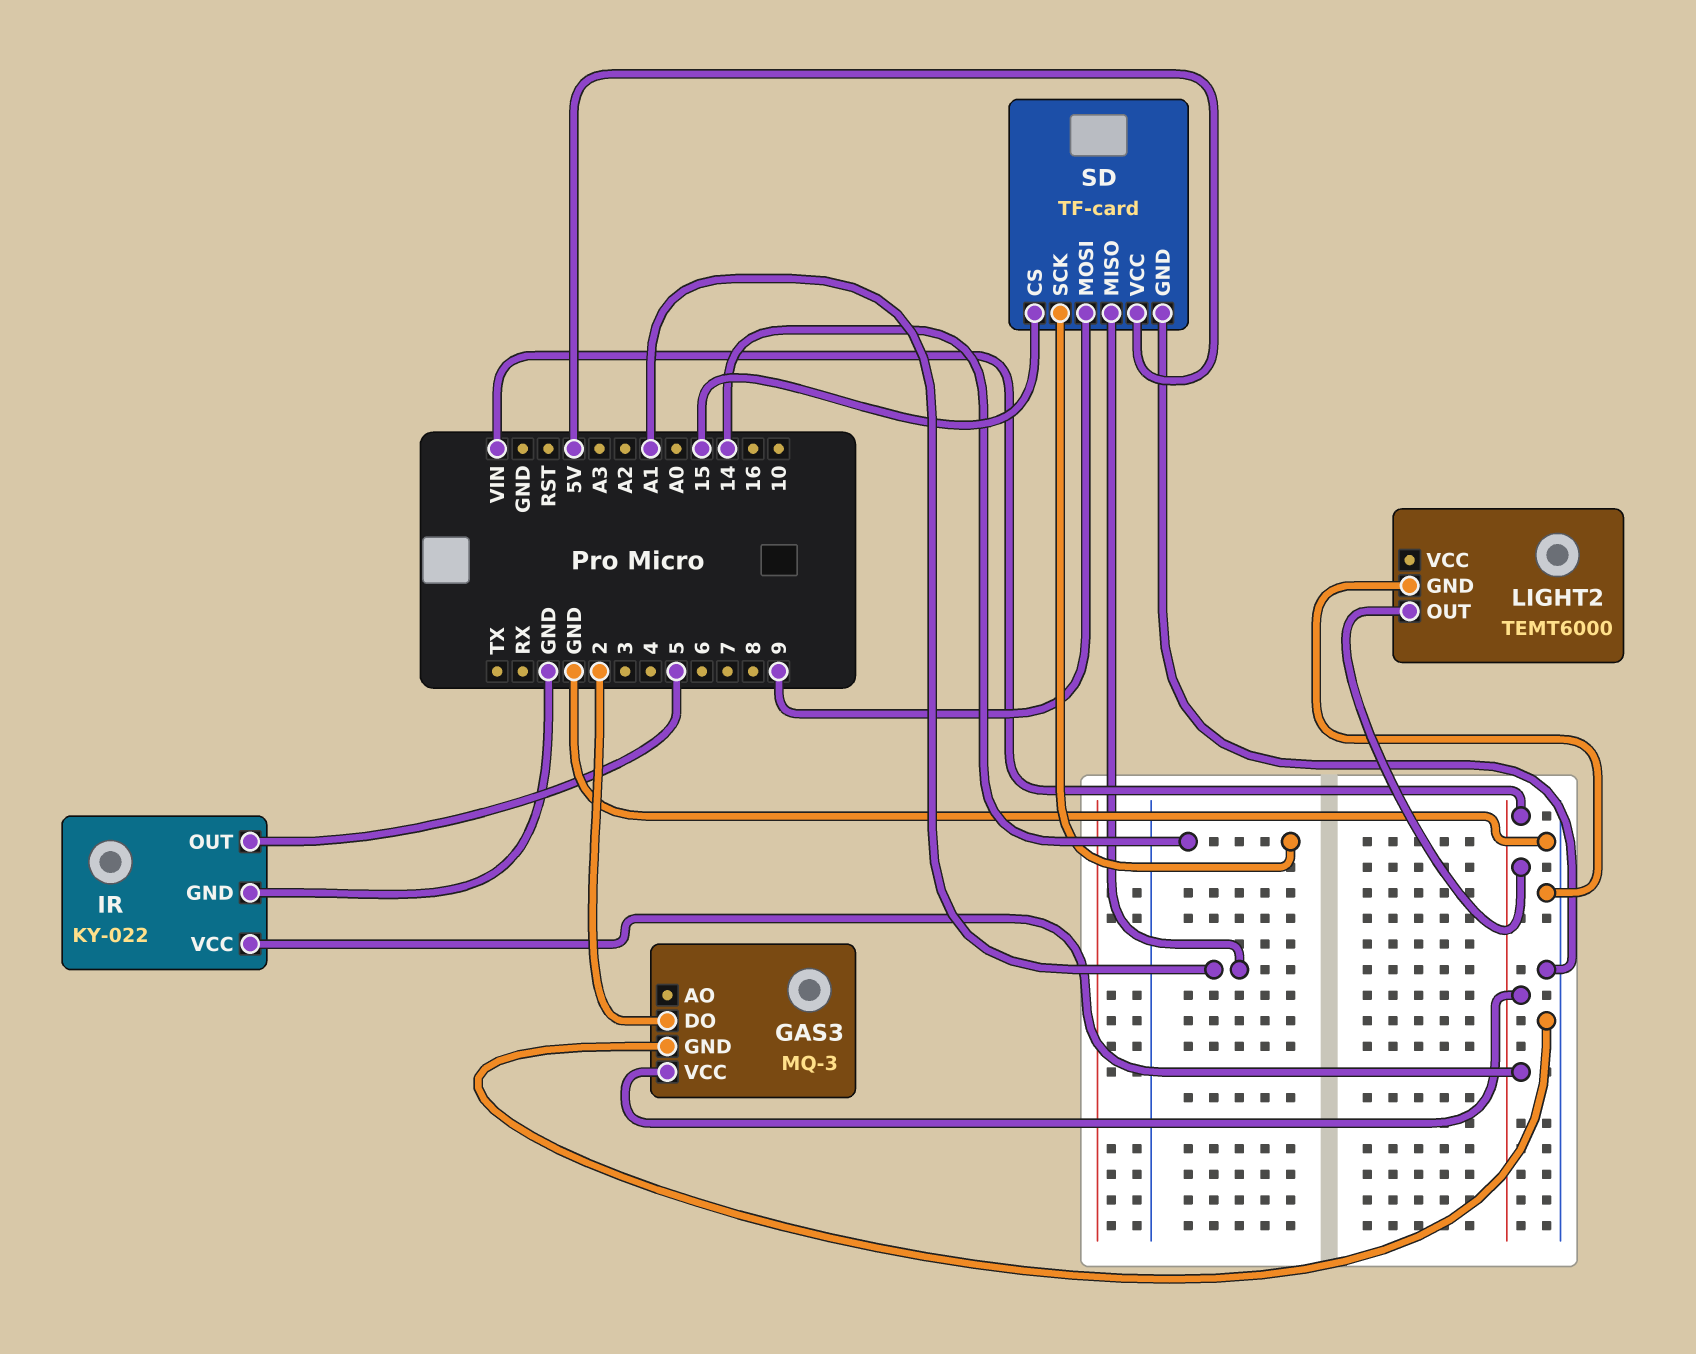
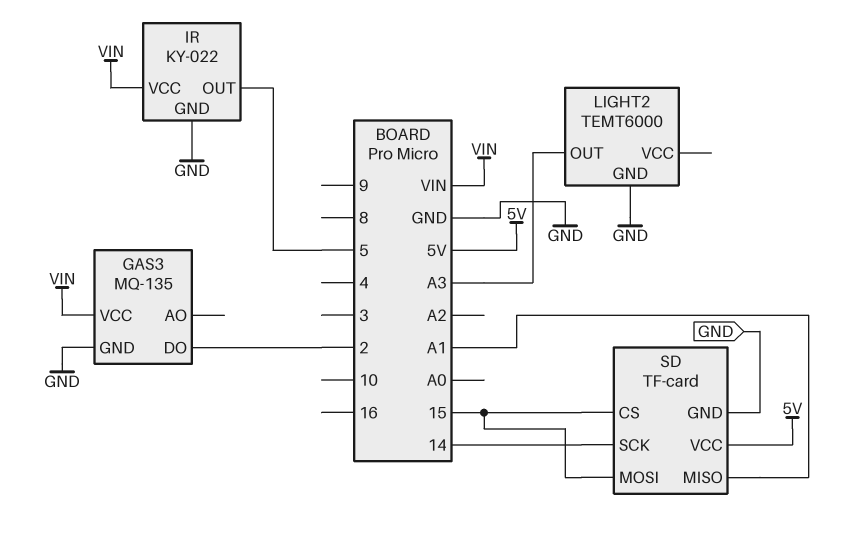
GAS3: MQ-3 -> MQ-135
LIGHT2 pin OUT: VIN -> A3
SD pin MOSI: 9 -> 15

